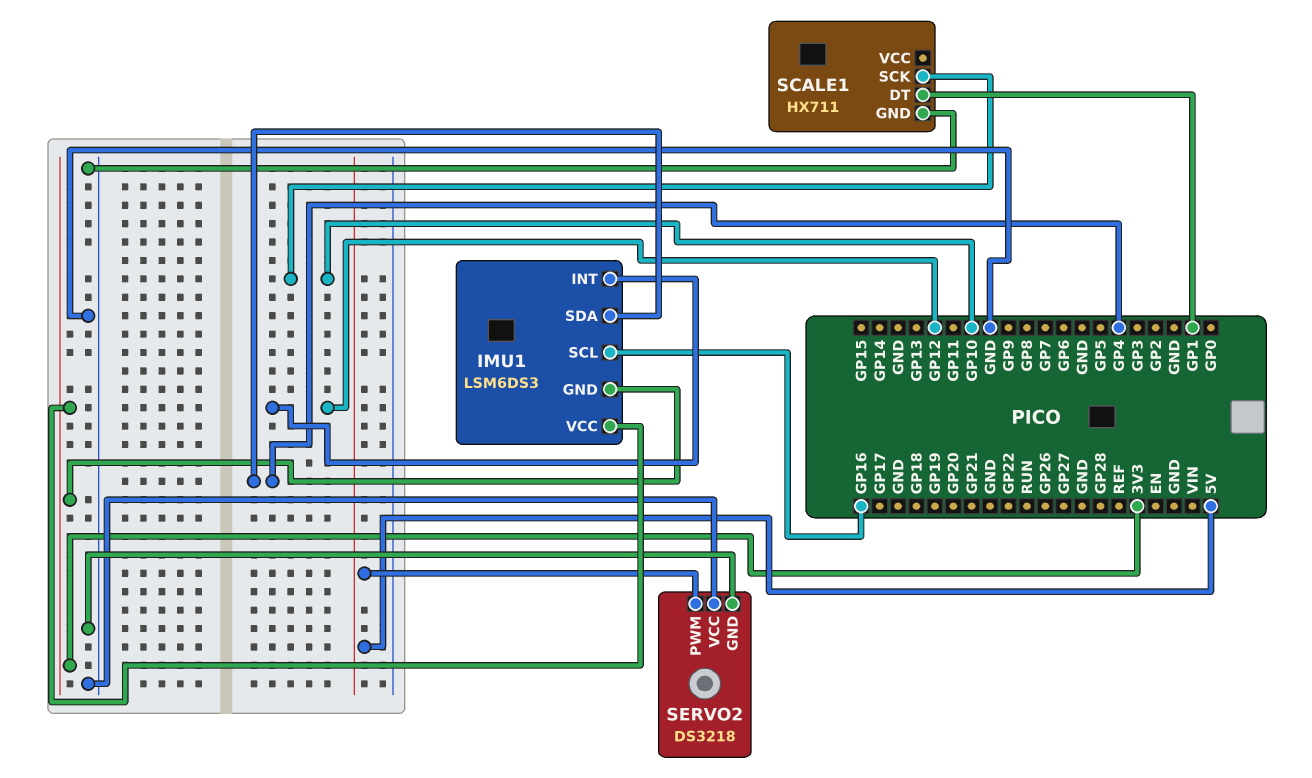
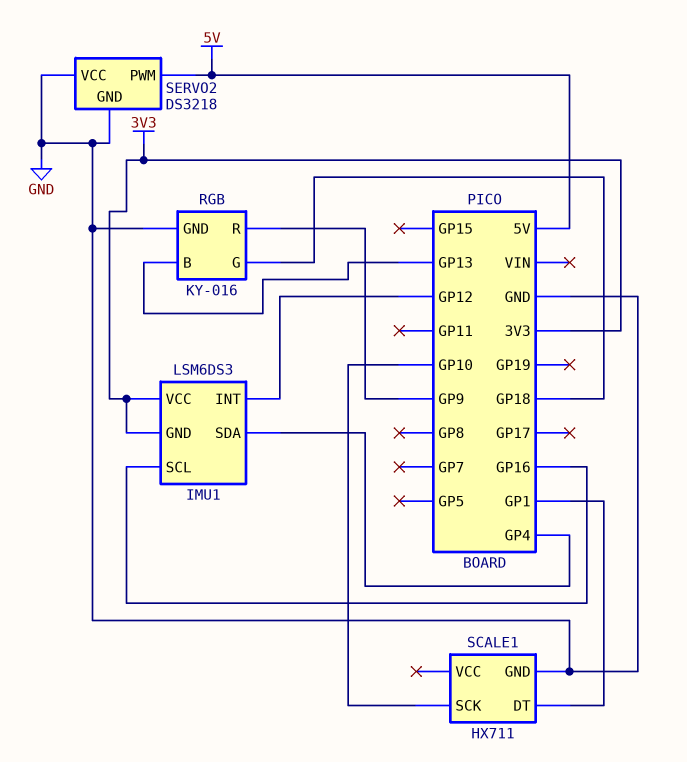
RGB: none -> KY-016
RGB pin B: none -> GP13
RGB pin G: none -> GP18
RGB pin GND: none -> GND
RGB pin R: none -> GP9

